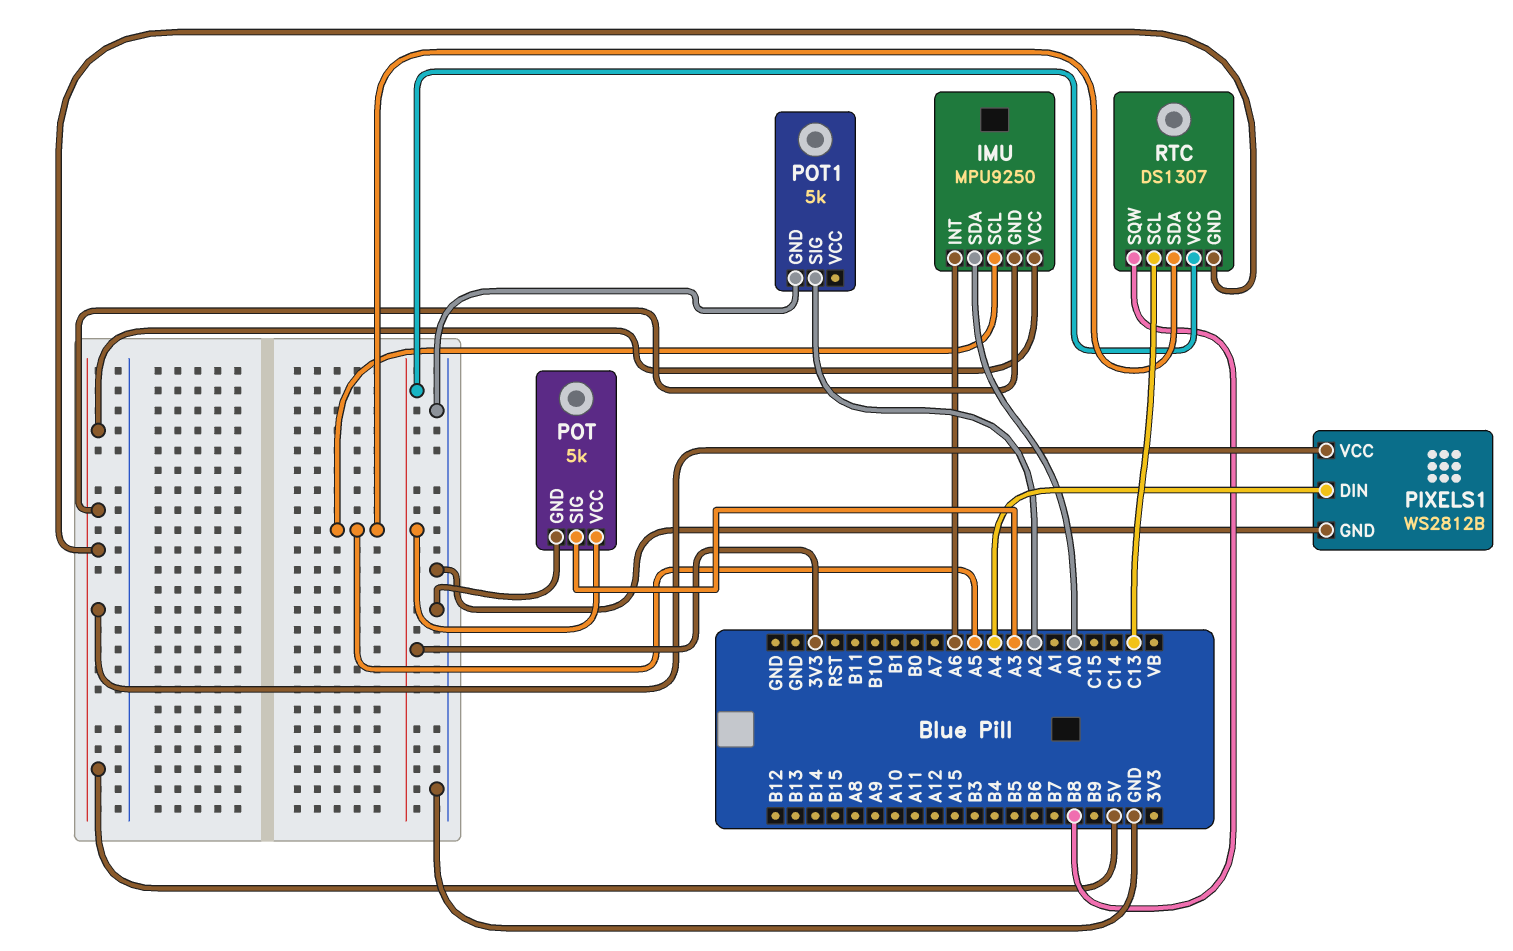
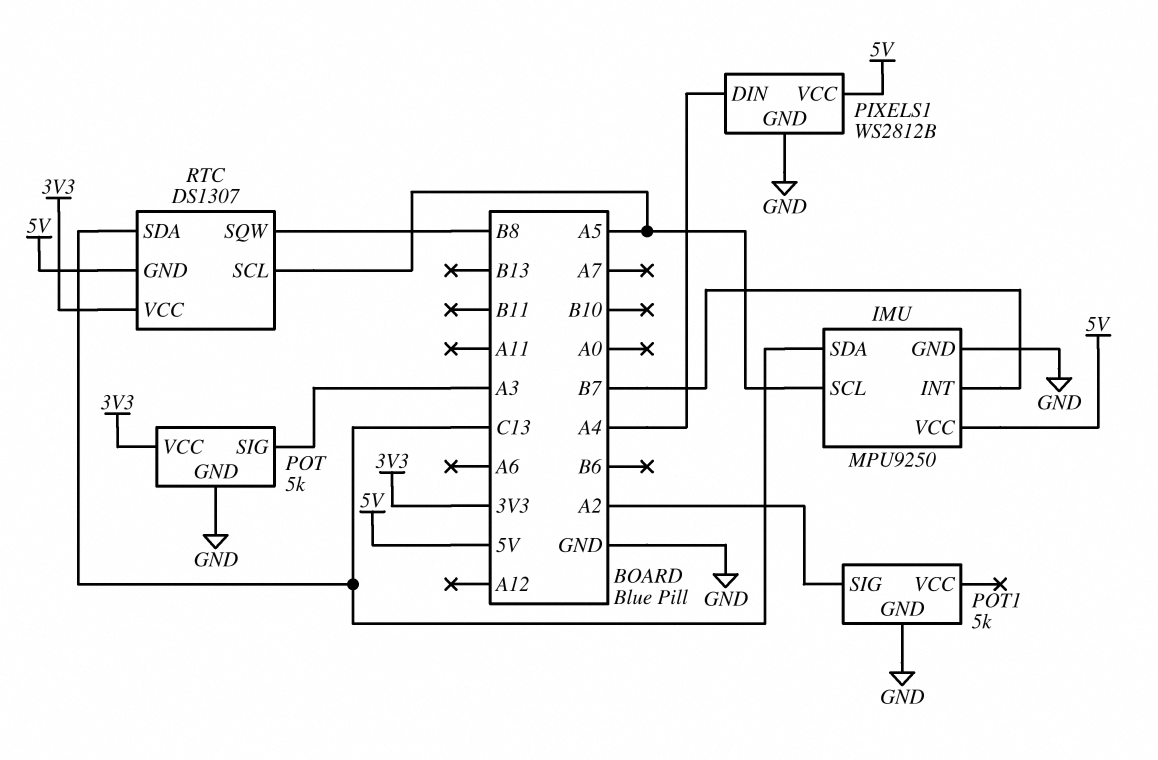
IMU pin GND: 5V -> GND
IMU pin INT: A6 -> B7
IMU pin SDA: A0 -> C13
RTC pin SCL: C13 -> A5
RTC pin SDA: A5 -> C13

